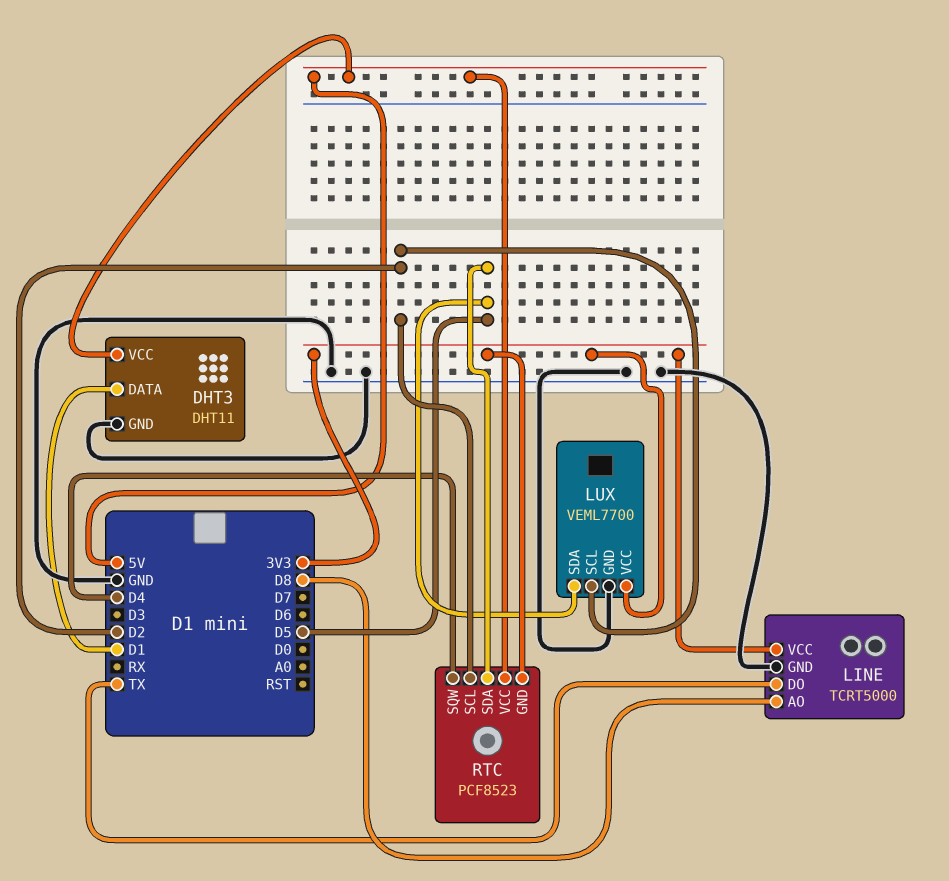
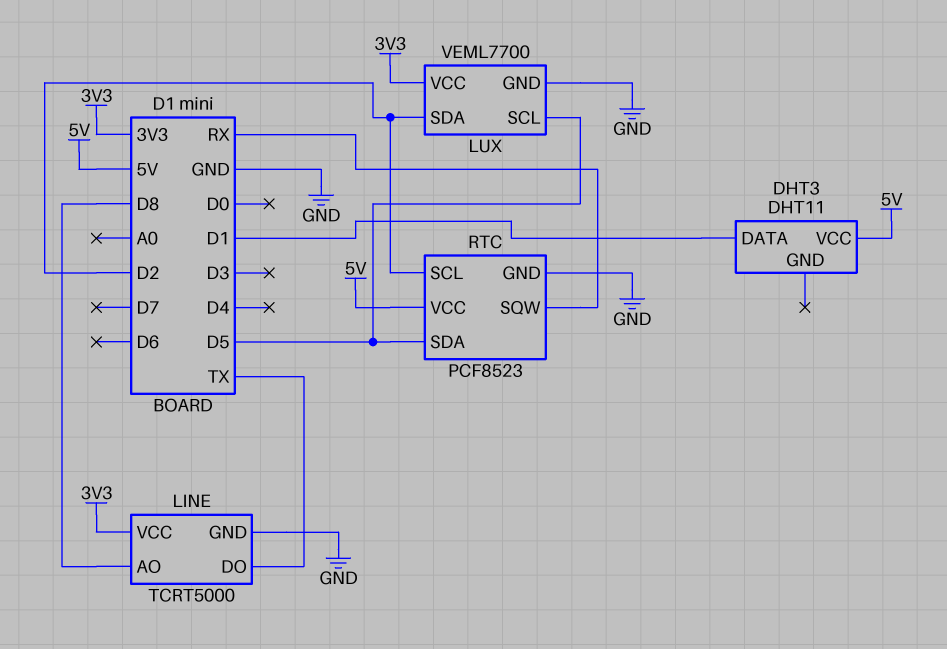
DHT3 pin GND: GND -> none
LUX pin SCL: D2 -> D5
LUX pin SDA: D5 -> D2
RTC pin GND: 3V3 -> GND
RTC pin SQW: D4 -> RX

